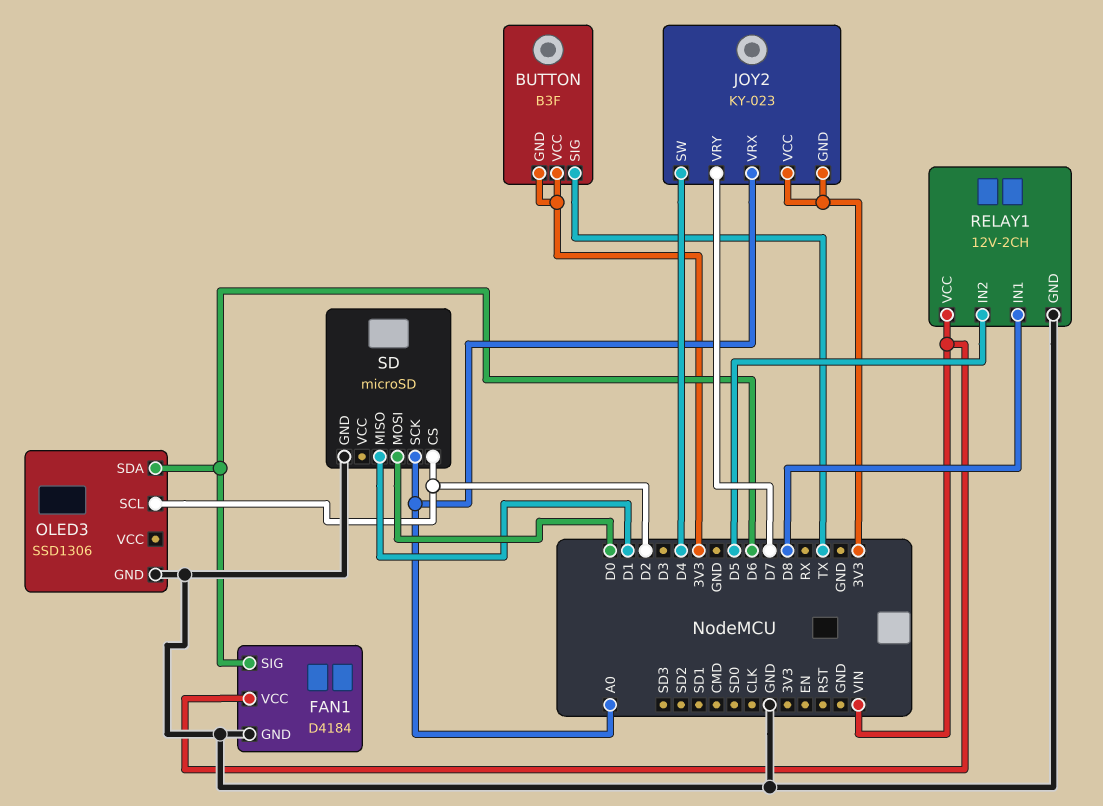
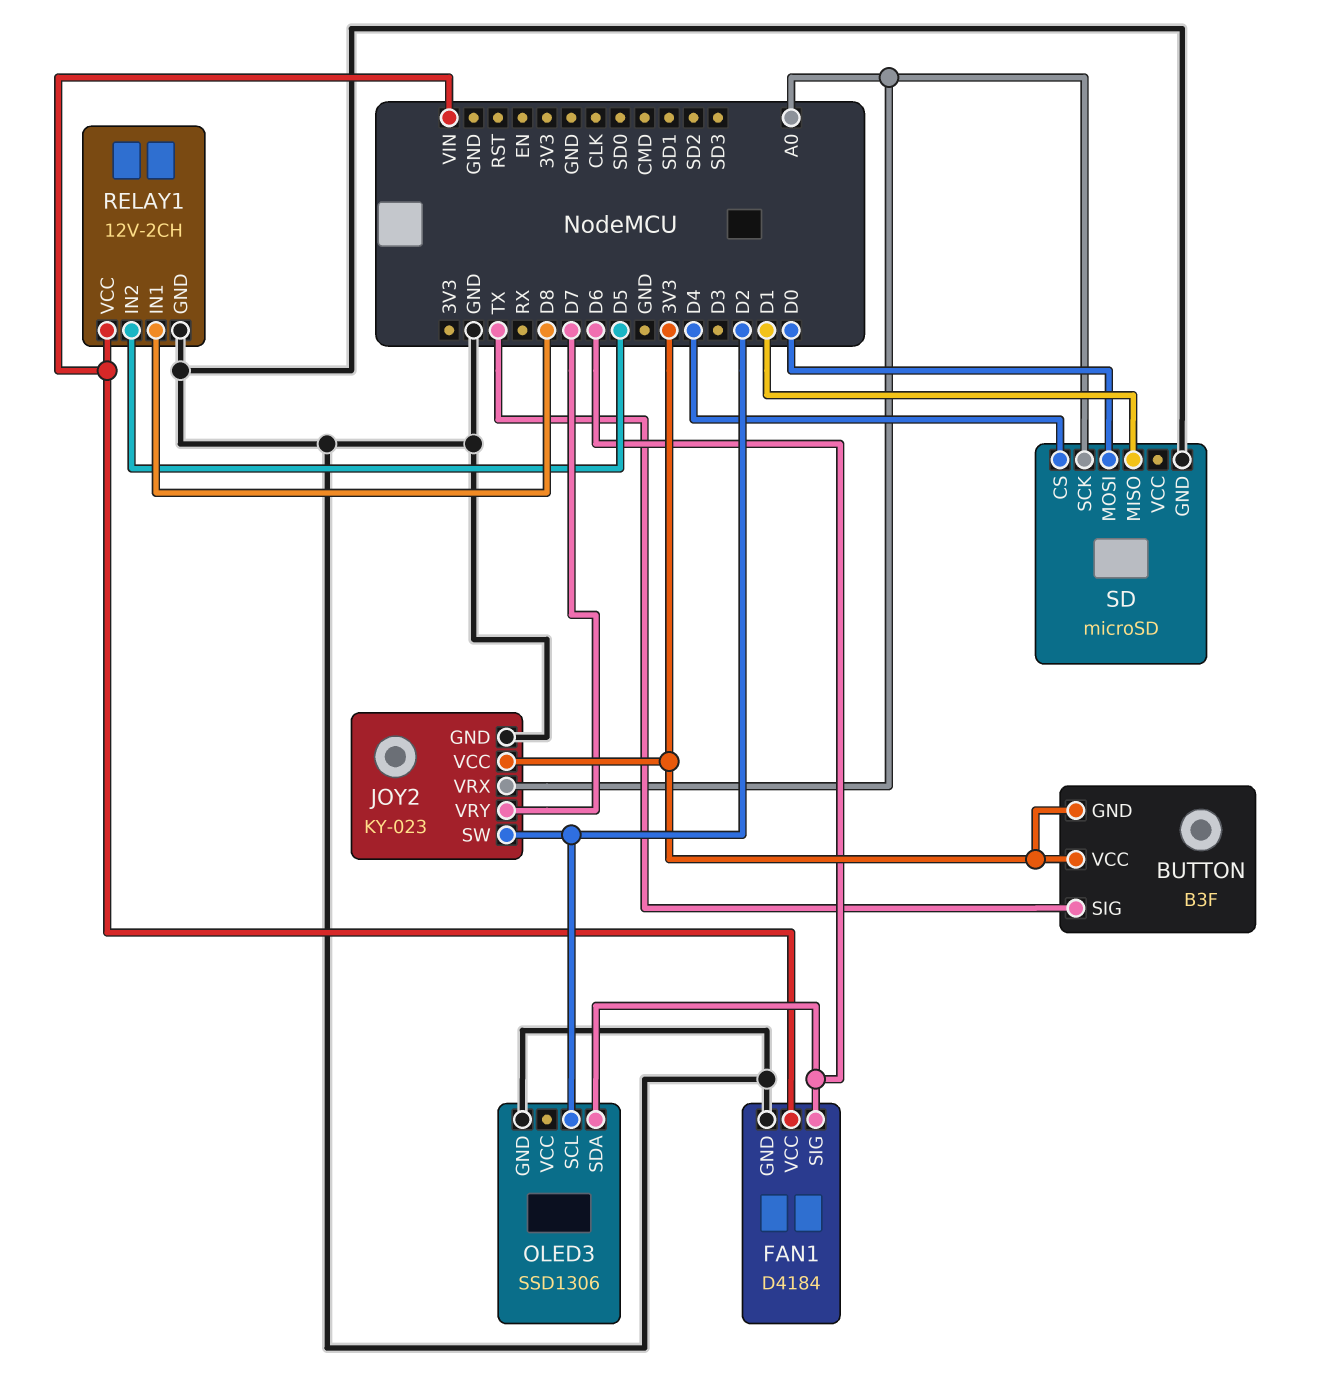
JOY2 pin GND: 3V3 -> GND
JOY2 pin SW: D4 -> D2
SD pin CS: D2 -> D4

